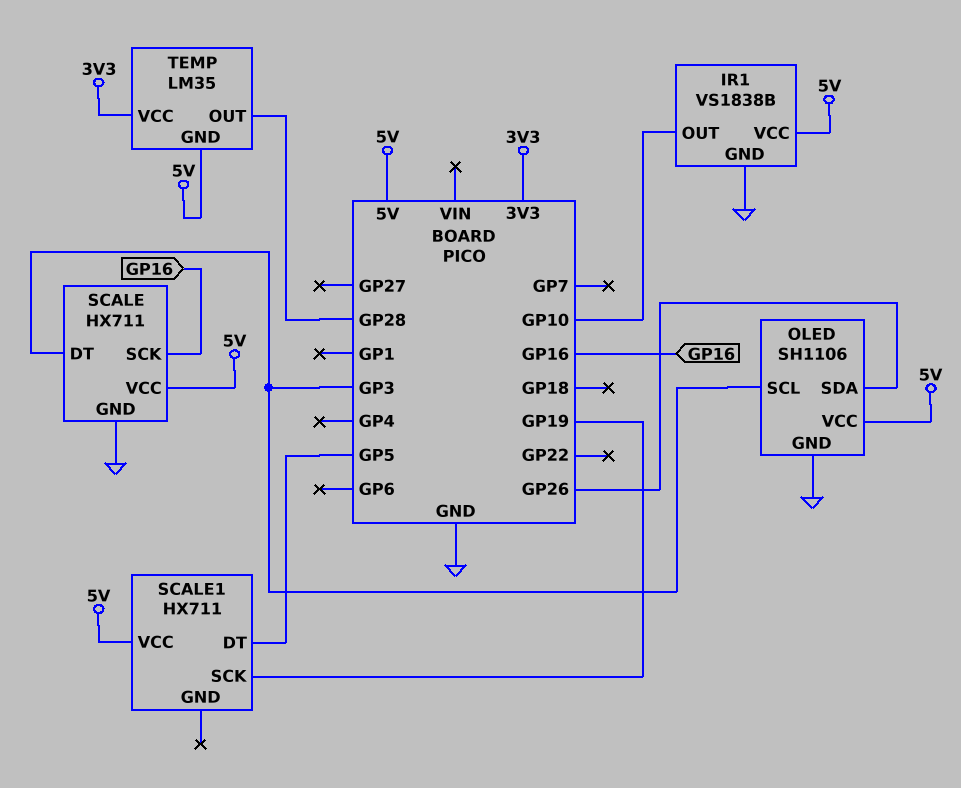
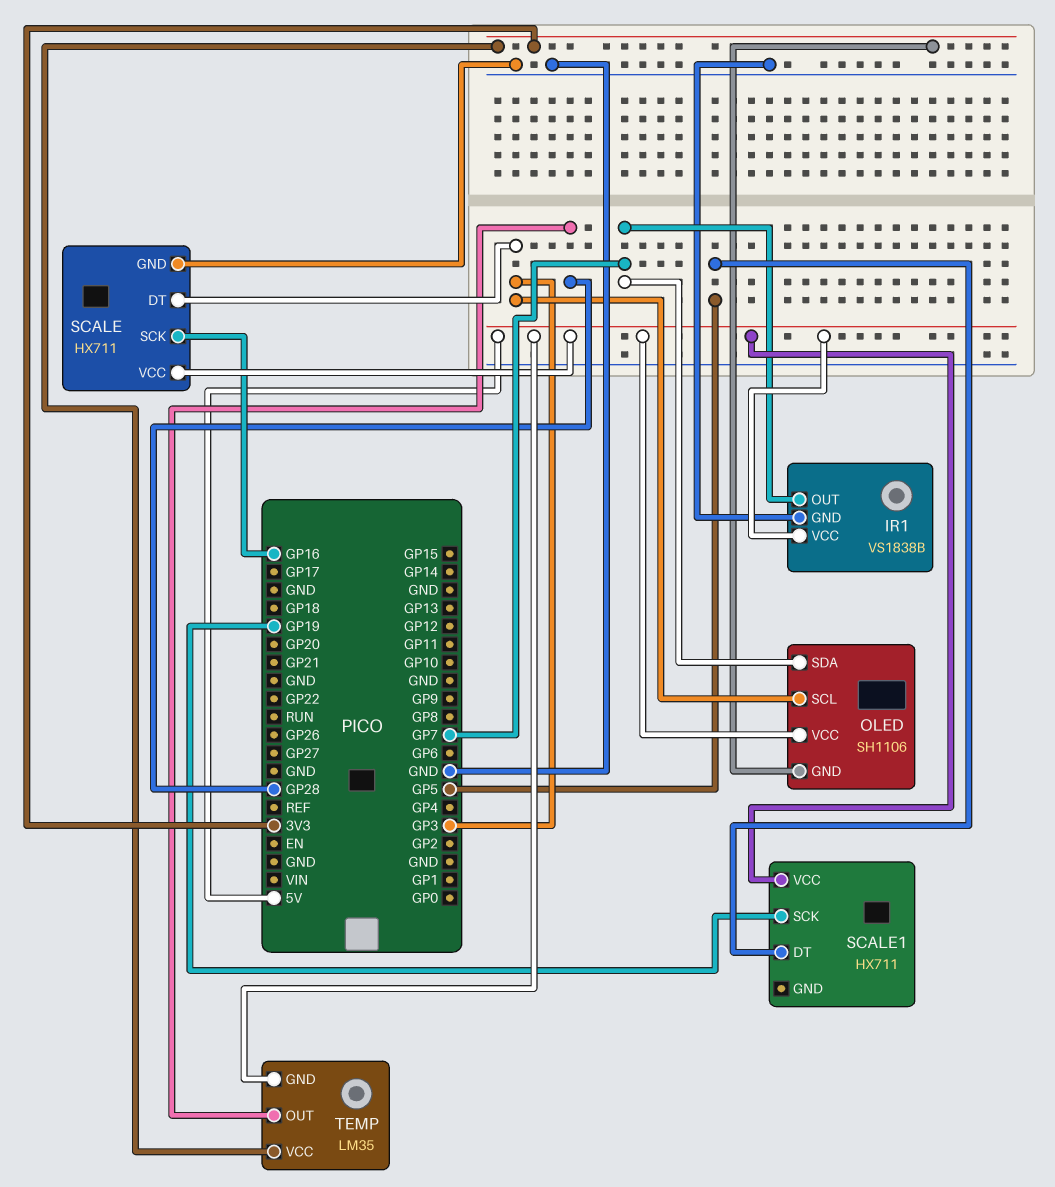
IR1 pin OUT: GP10 -> GP7
OLED pin GND: GND -> 3V3
OLED pin SDA: GP26 -> GP7

